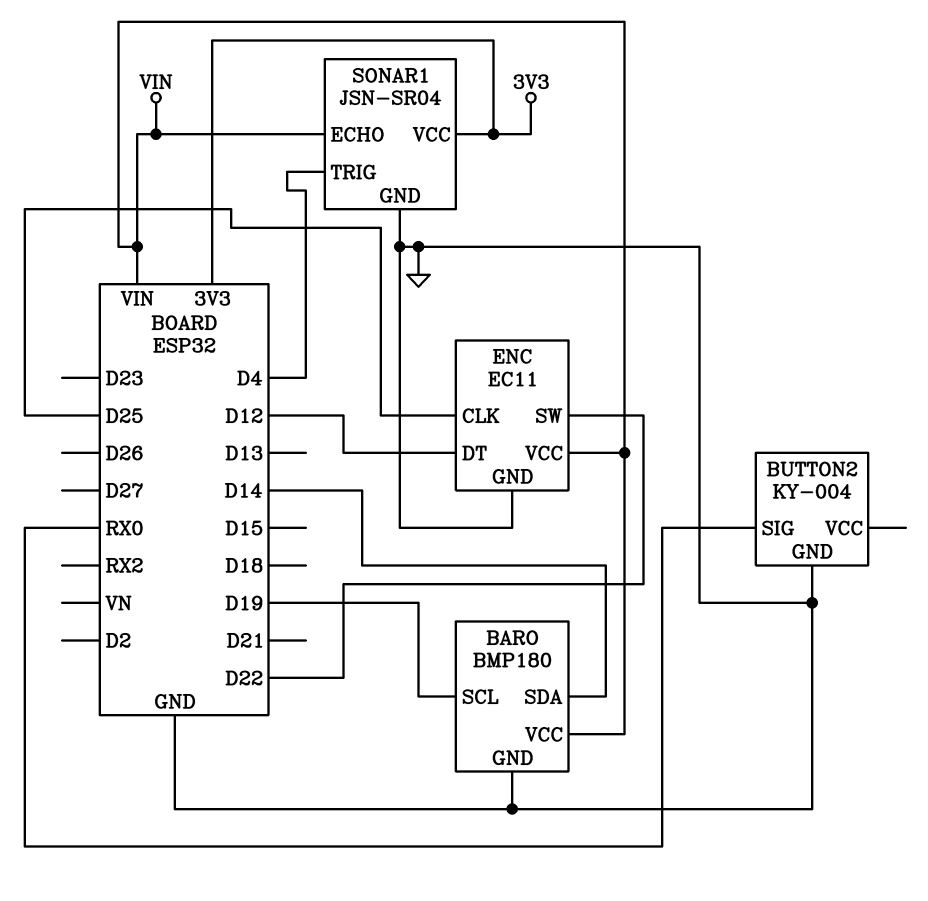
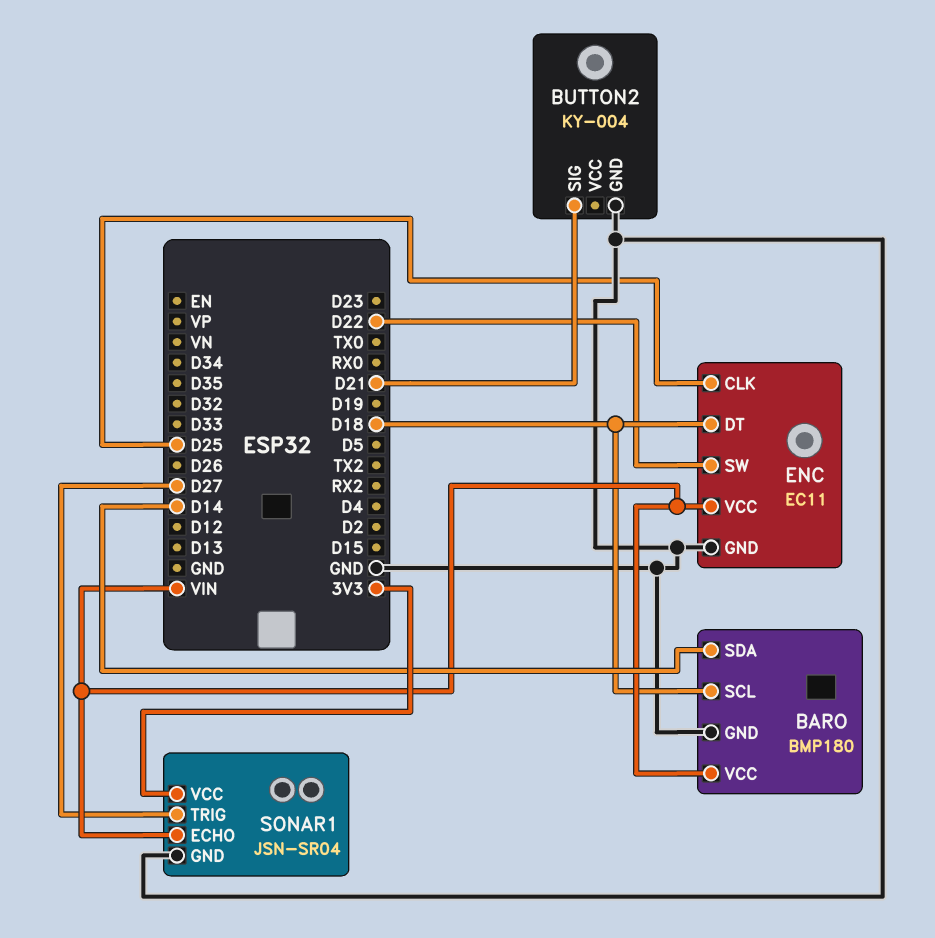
BARO pin SCL: D19 -> D18
BUTTON2 pin SIG: RX0 -> D21
ENC pin DT: D12 -> D18
SONAR1 pin TRIG: D4 -> D27

